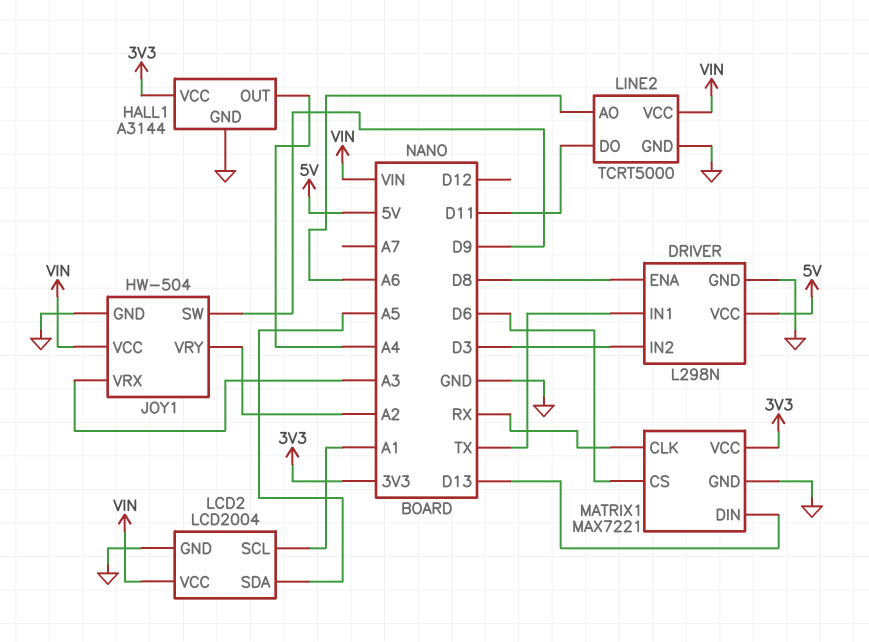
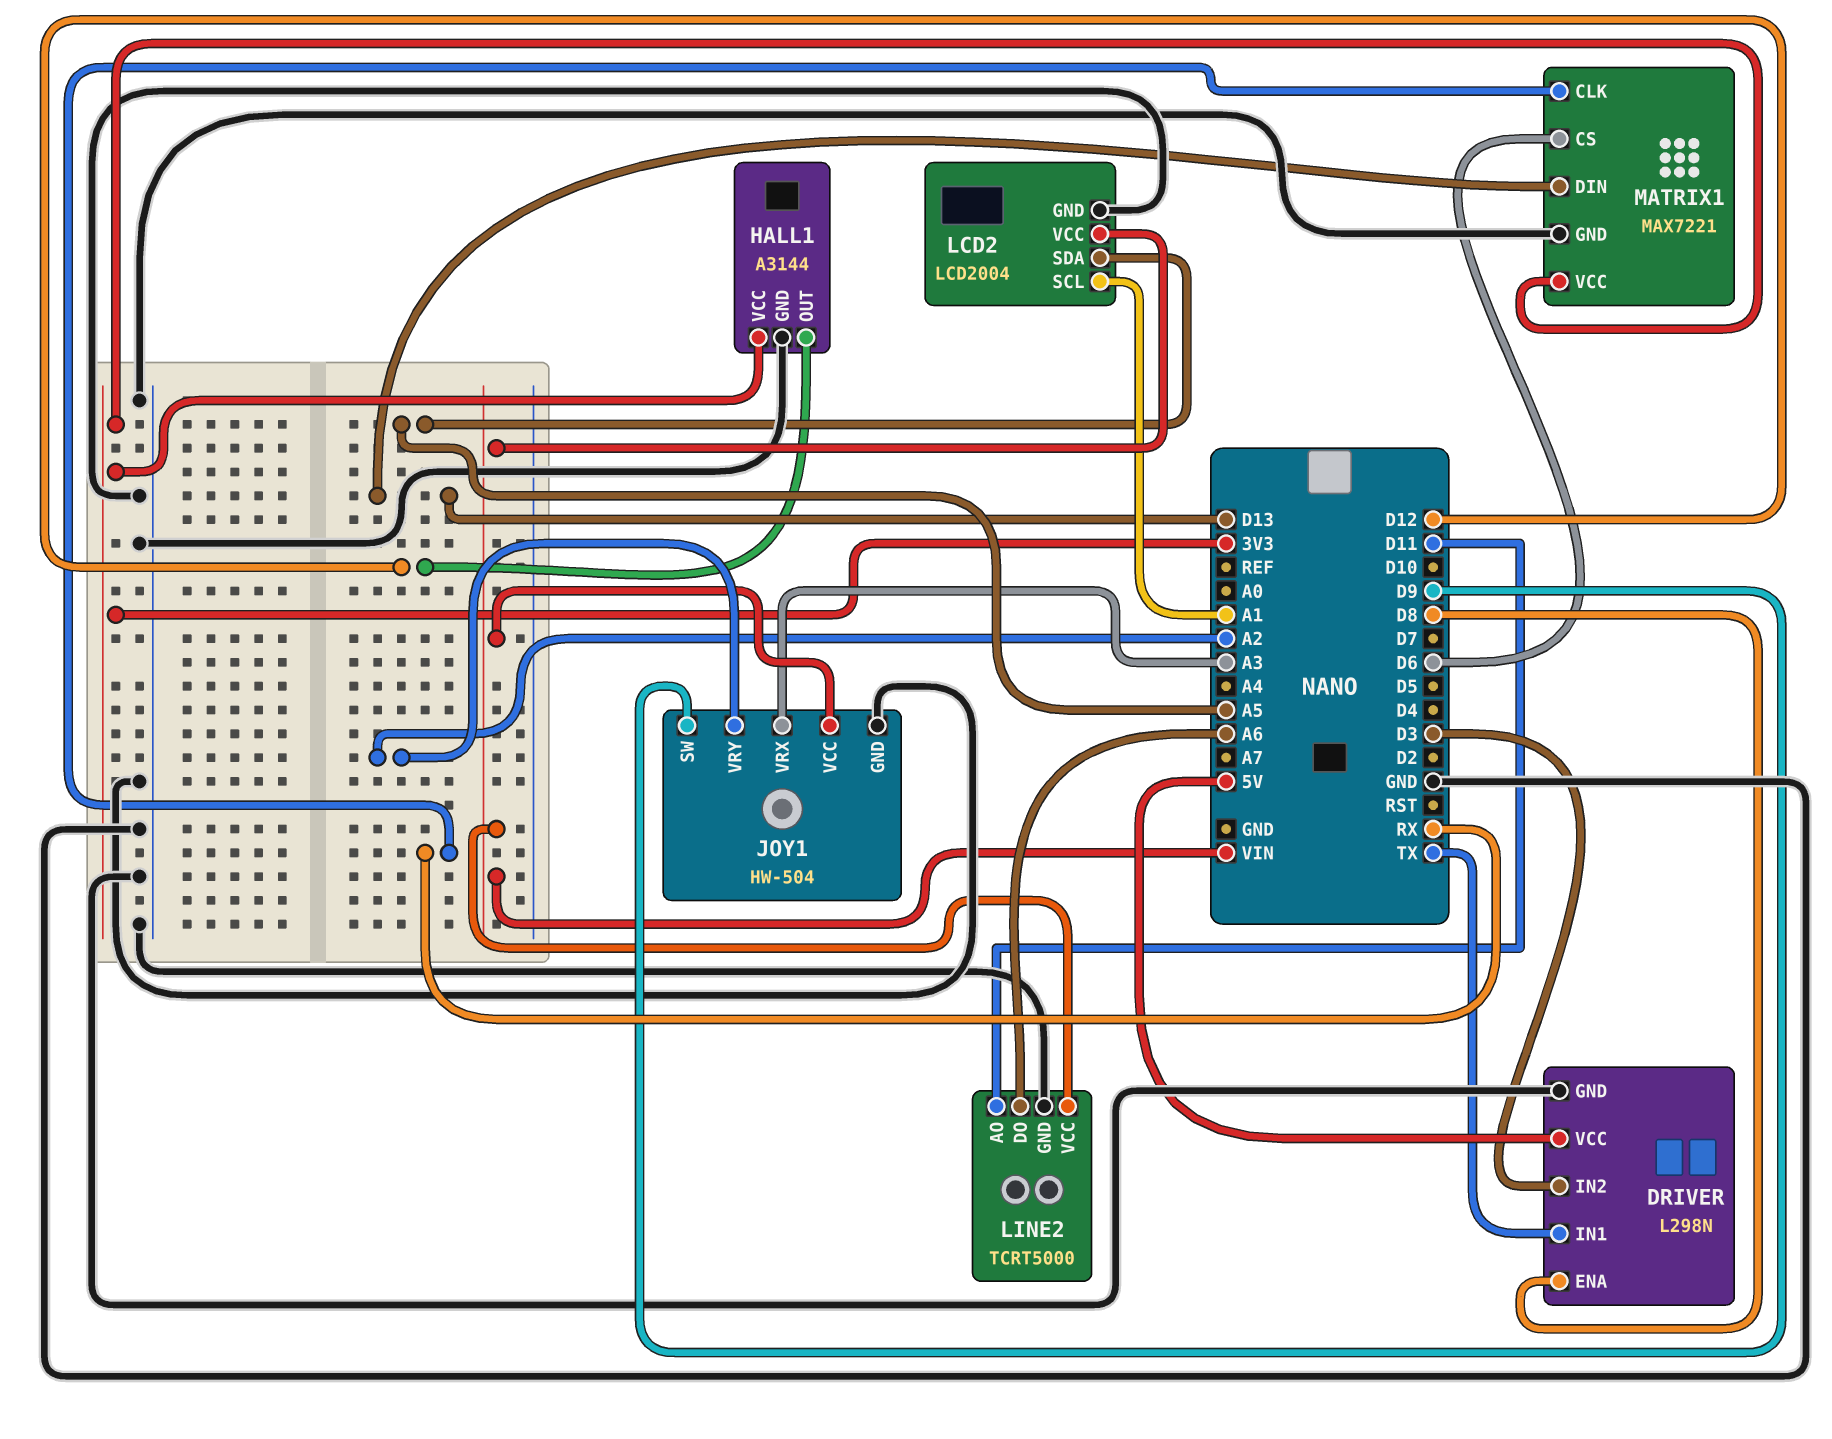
HALL1 pin OUT: A4 -> D12
LINE2 pin AO: A6 -> D11
LINE2 pin DO: D11 -> A6

